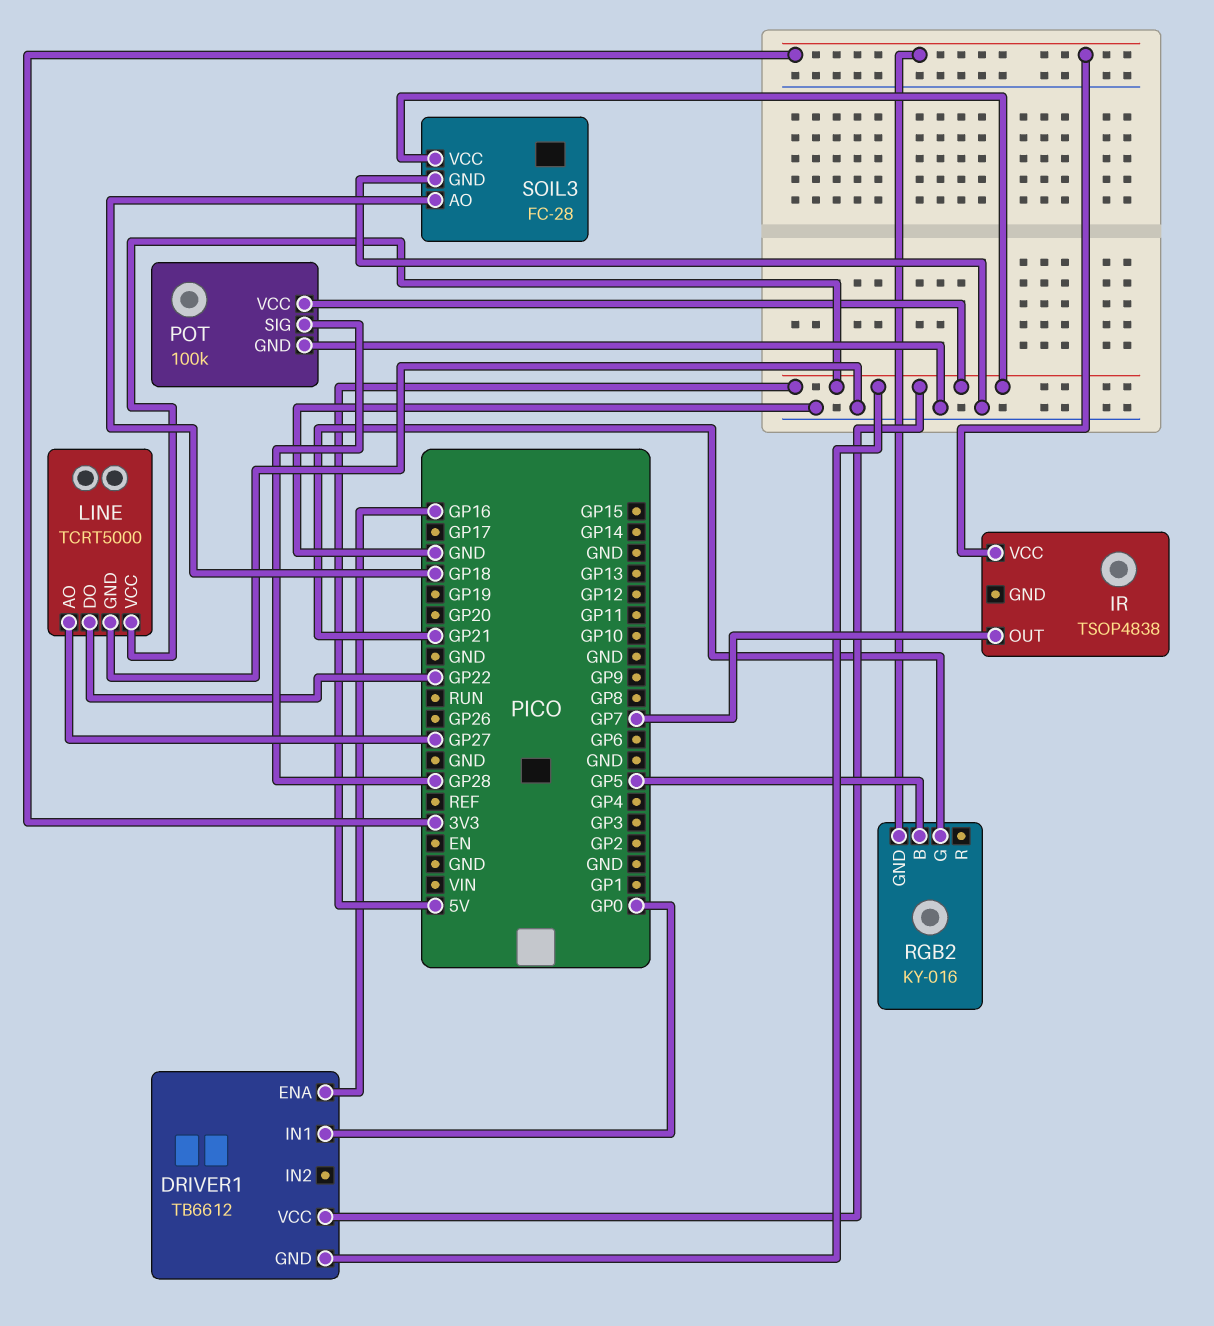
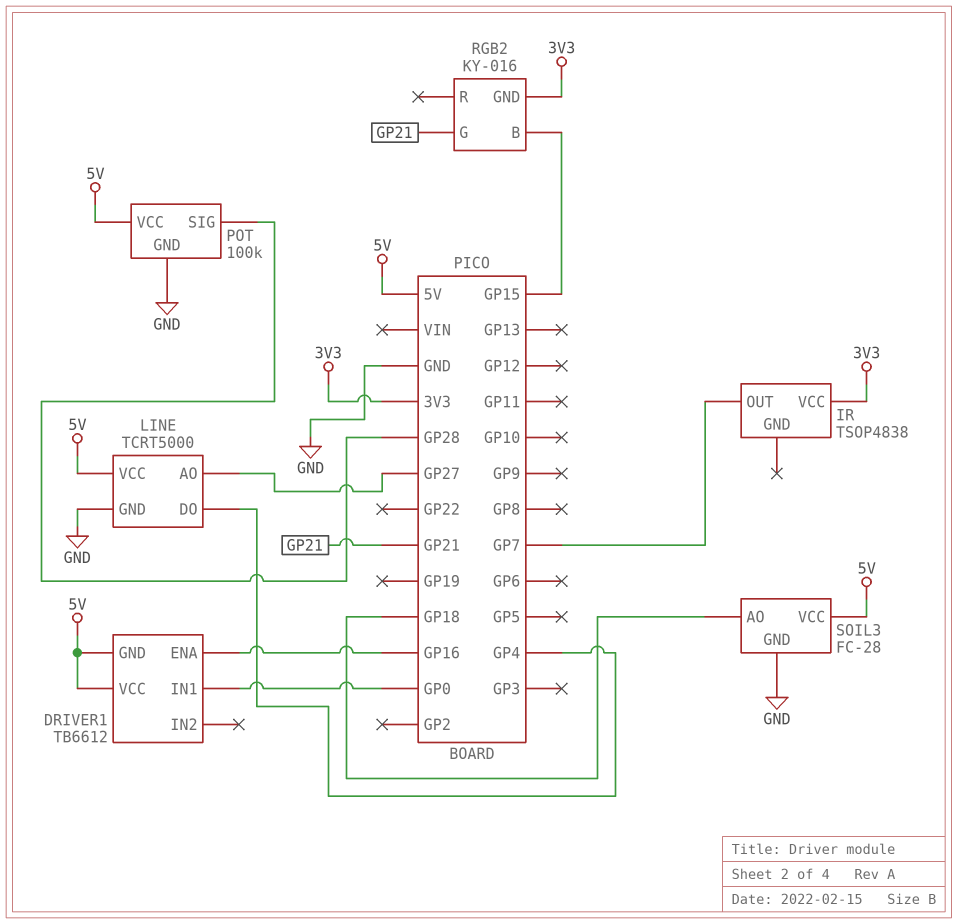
LINE pin DO: GP22 -> GP4
RGB2 pin B: GP5 -> GP15

